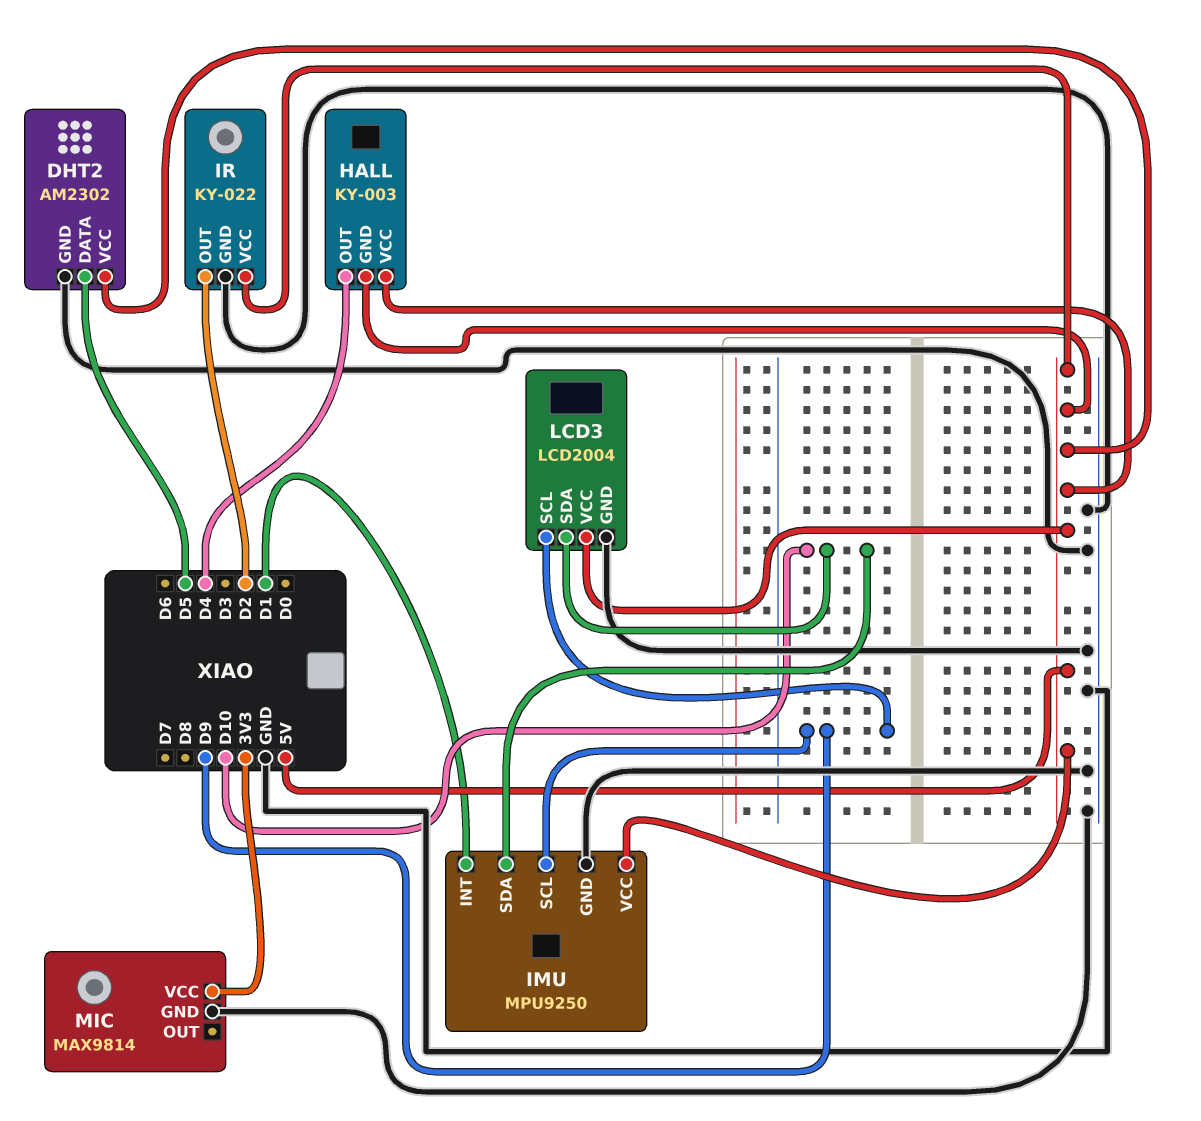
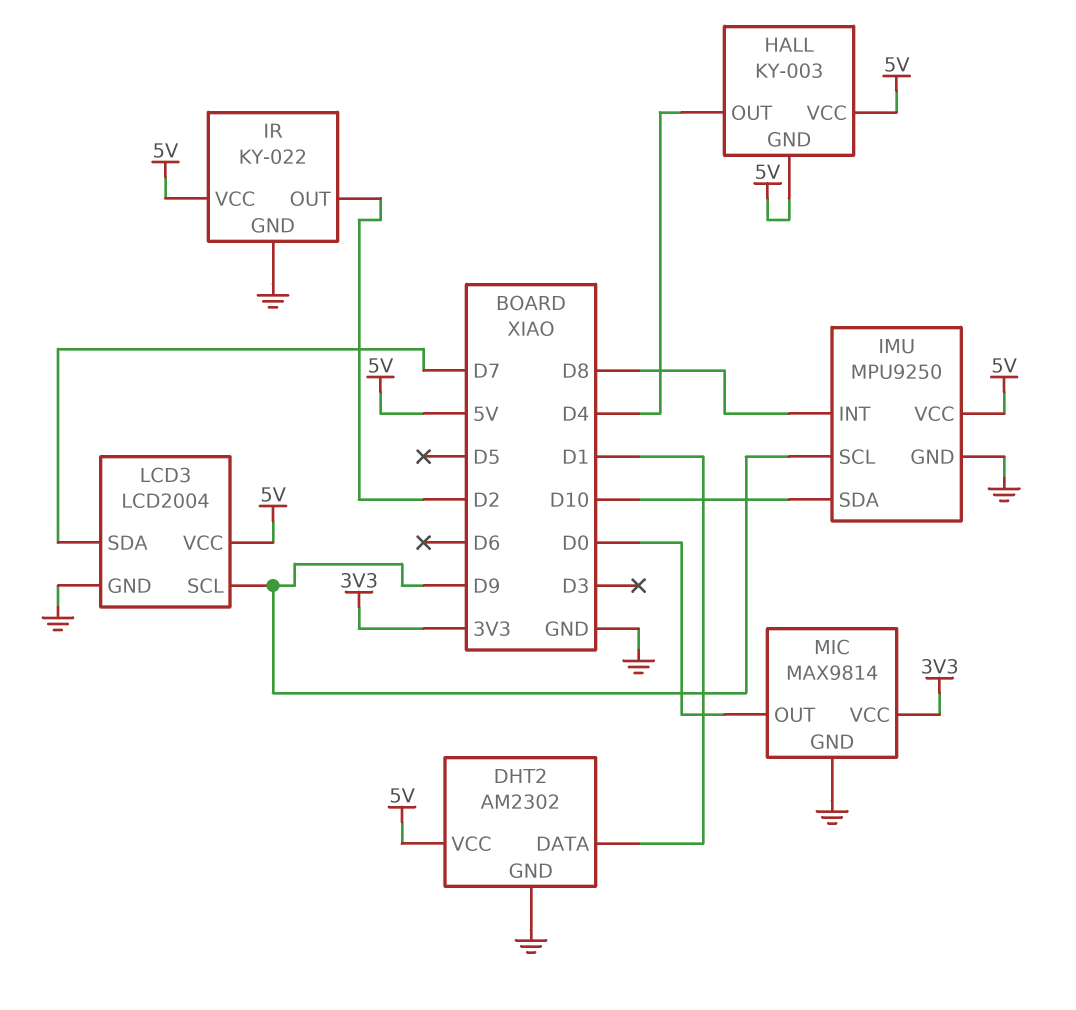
DHT2 pin DATA: D5 -> D1
IMU pin INT: D1 -> D8
LCD3 pin SDA: D10 -> D7
MIC pin OUT: none -> D0

